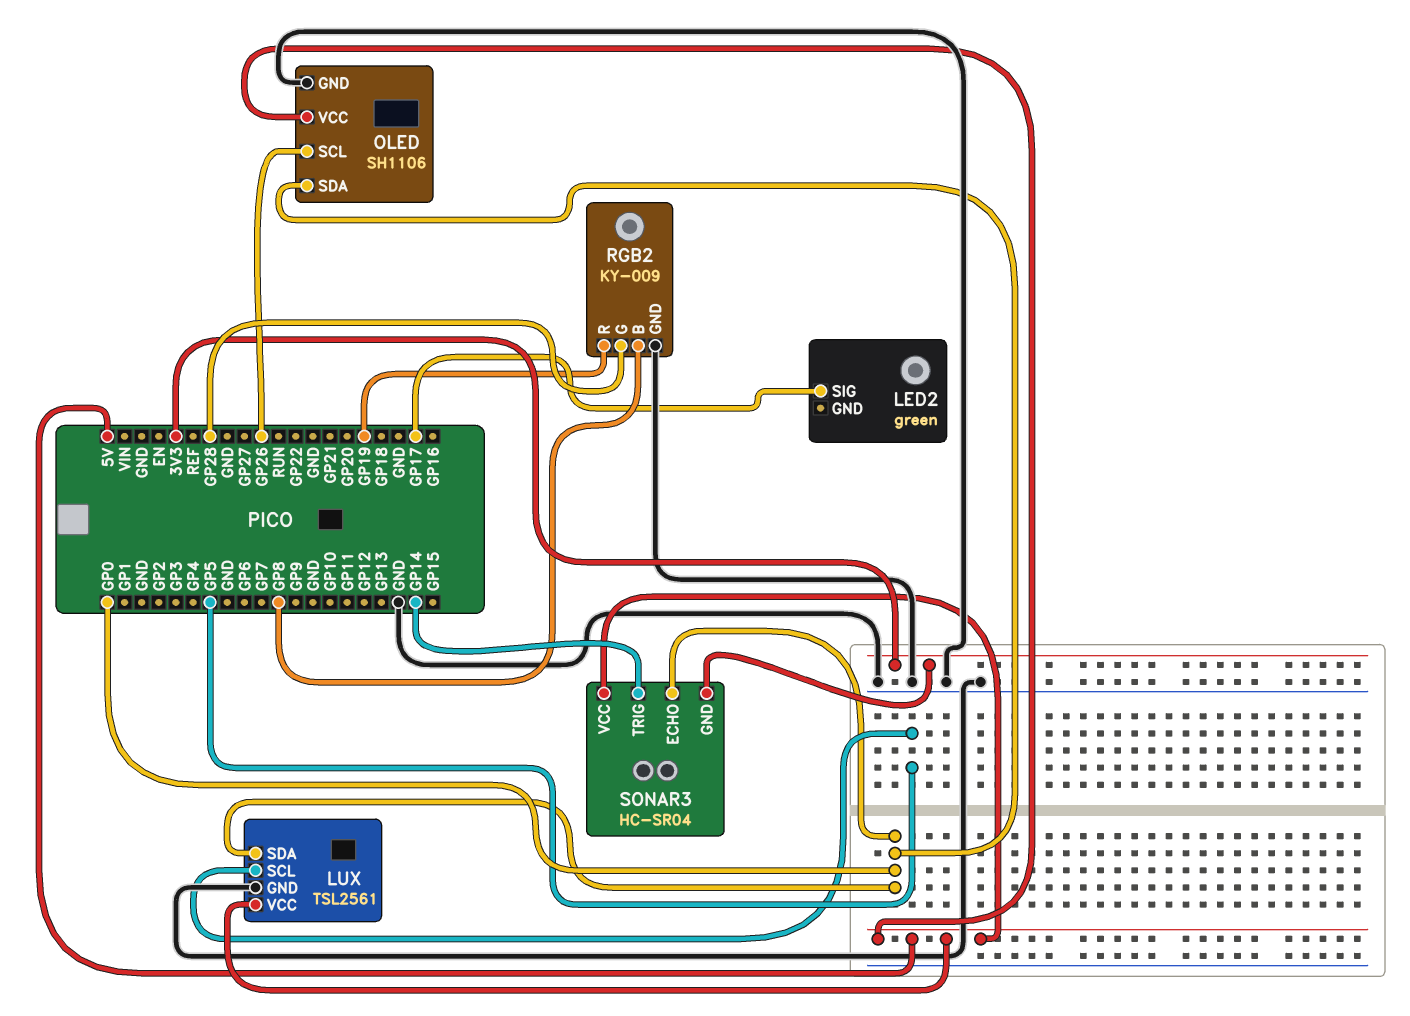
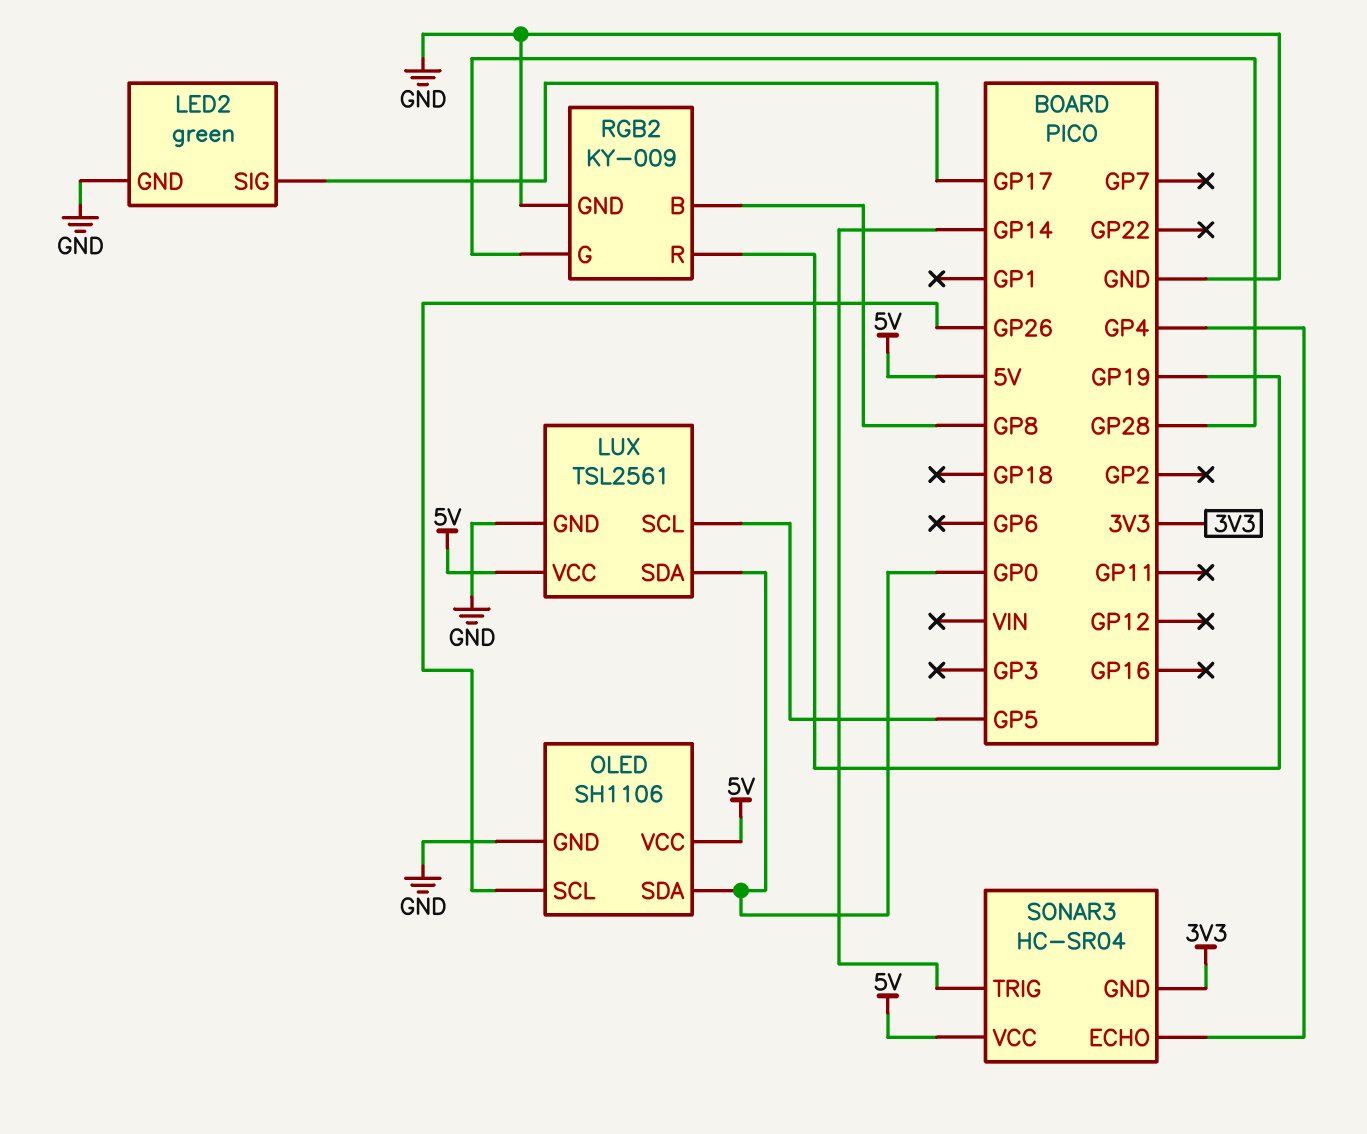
LED2 pin GND: none -> GND
SONAR3 pin ECHO: GP0 -> GP4

